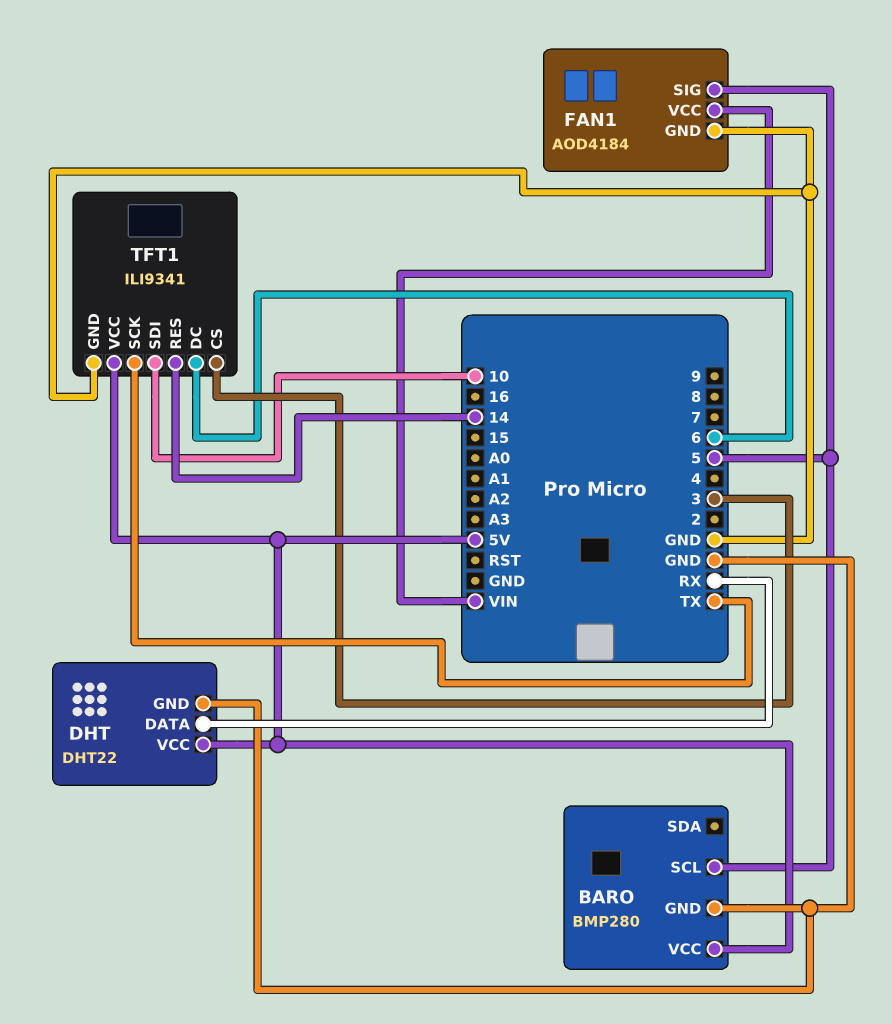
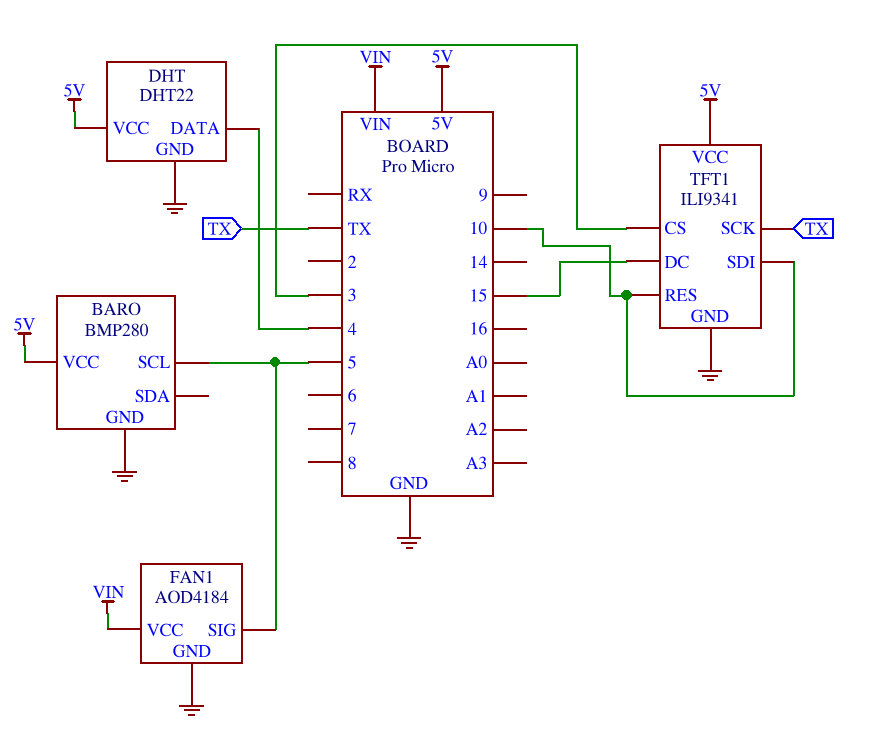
DHT pin DATA: RX -> 4
TFT1 pin DC: 6 -> 15
TFT1 pin RES: 14 -> 10

